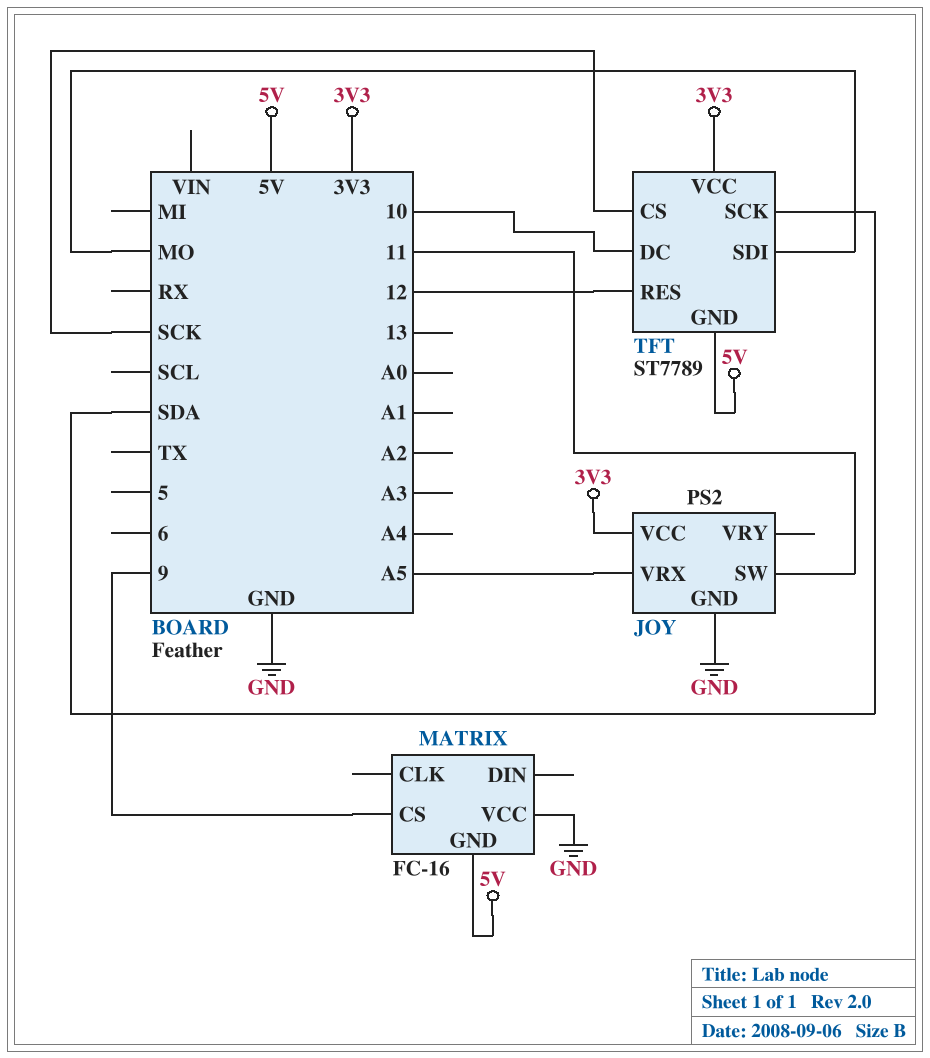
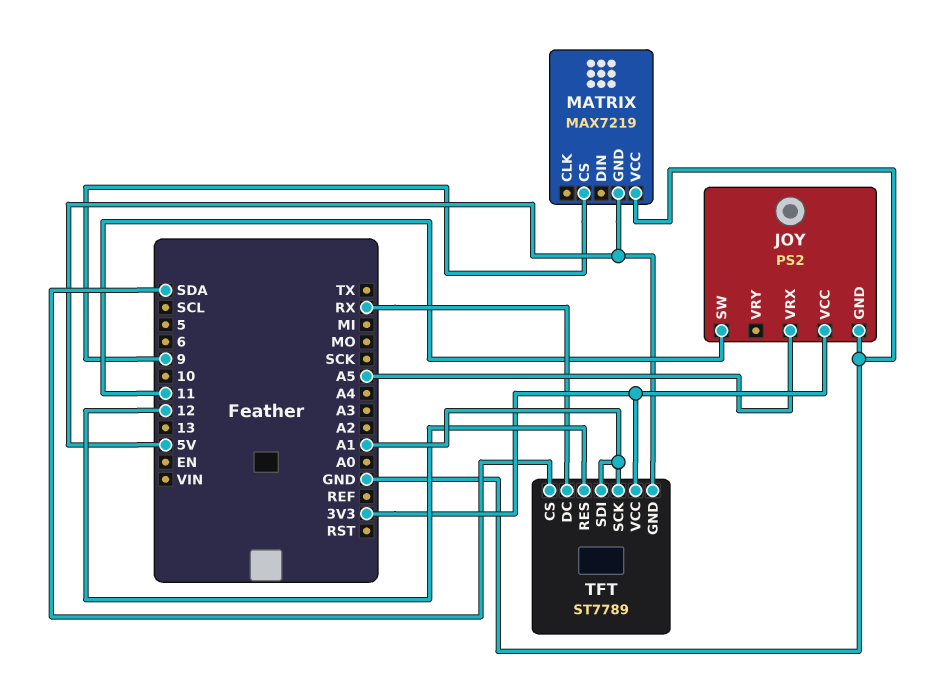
MATRIX: FC-16 -> MAX7219
TFT pin CS: SCK -> SDA
TFT pin DC: 10 -> RX
TFT pin SCK: SDA -> A1
TFT pin SDI: MO -> A1

